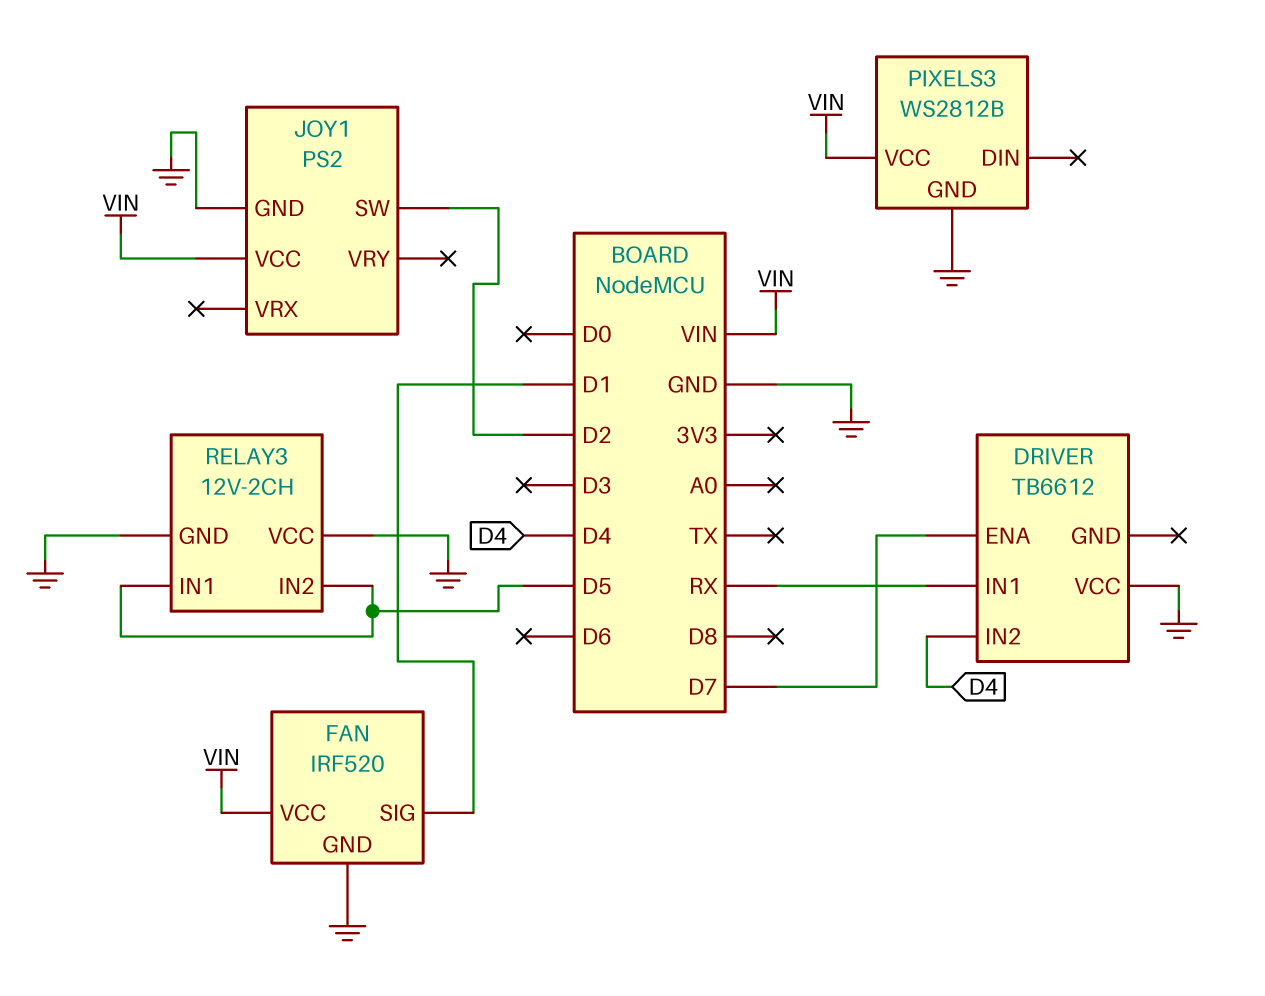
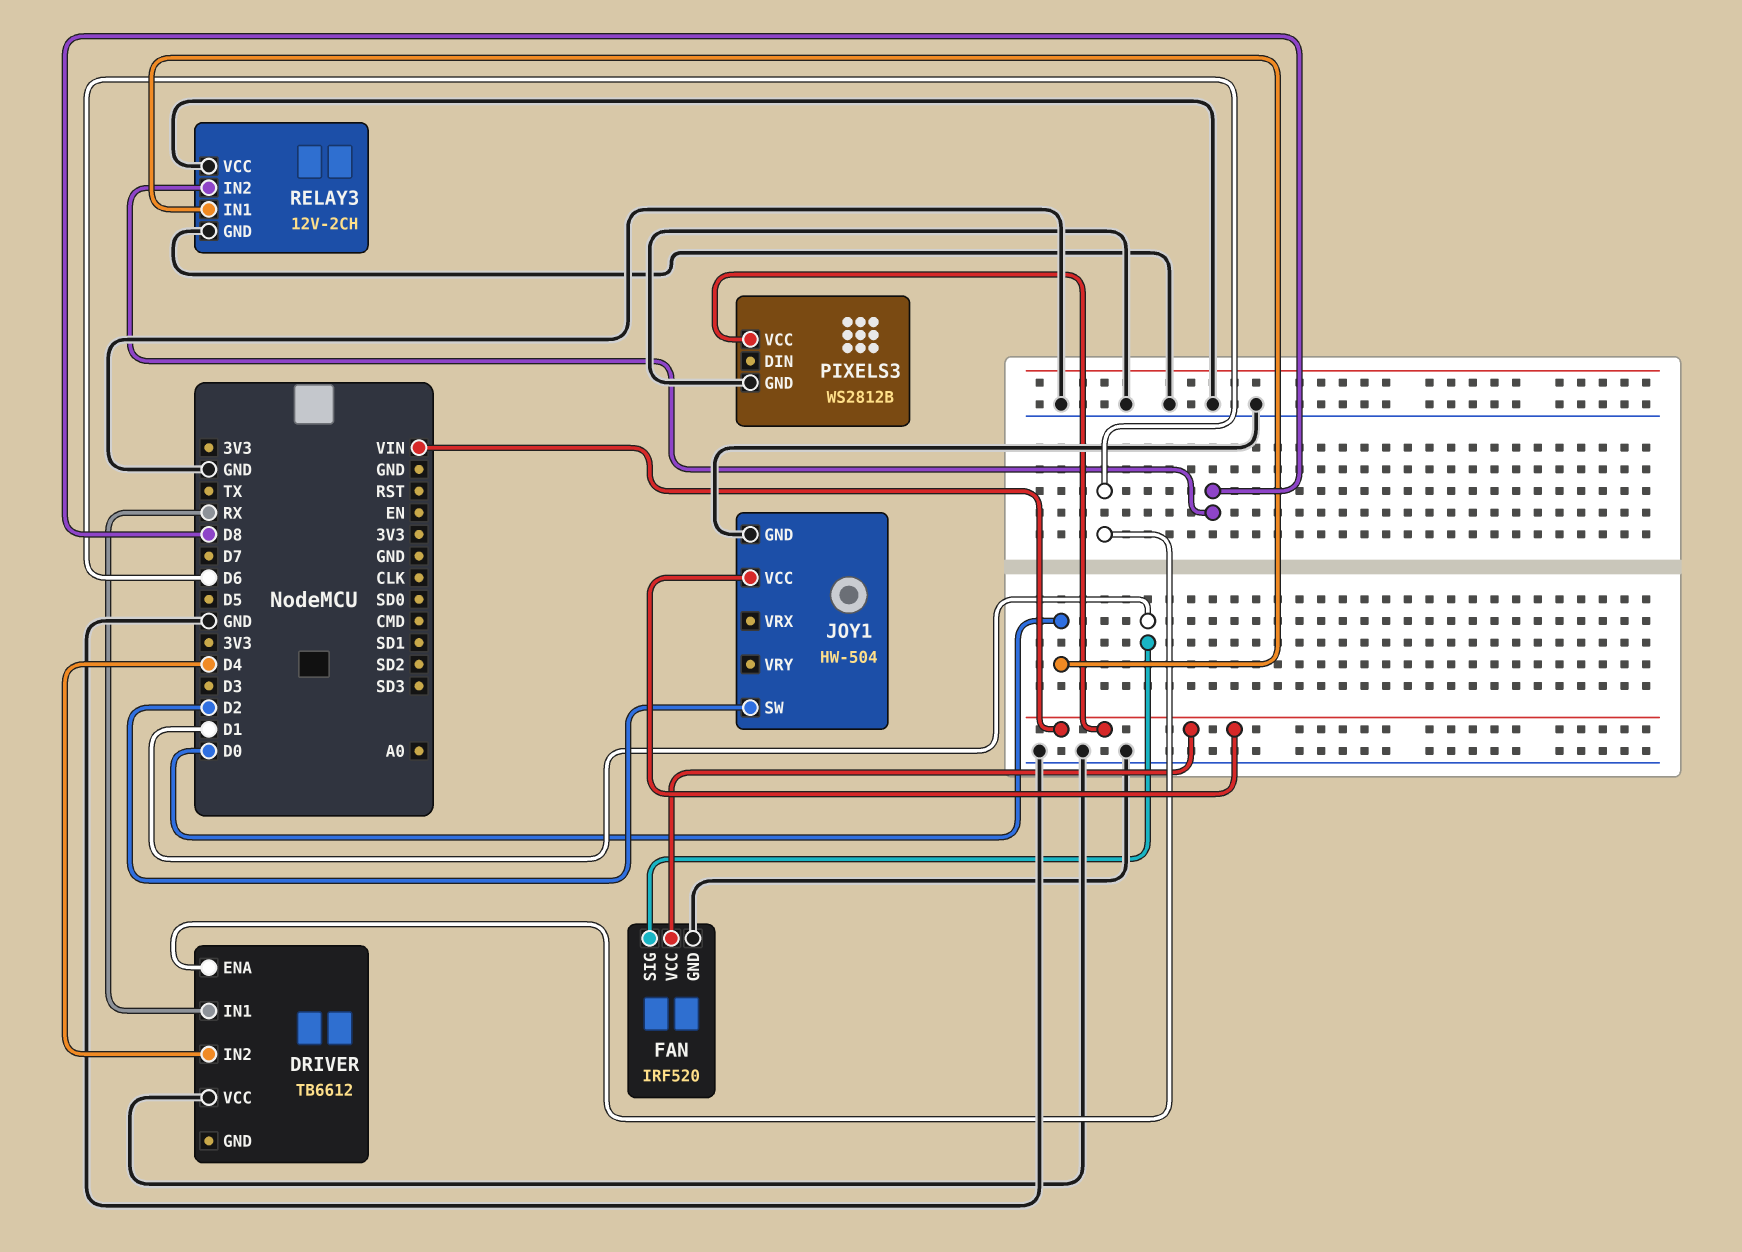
DRIVER pin ENA: D7 -> D6
JOY1: PS2 -> HW-504
RELAY3 pin IN1: D5 -> D0
RELAY3 pin IN2: D5 -> D8

